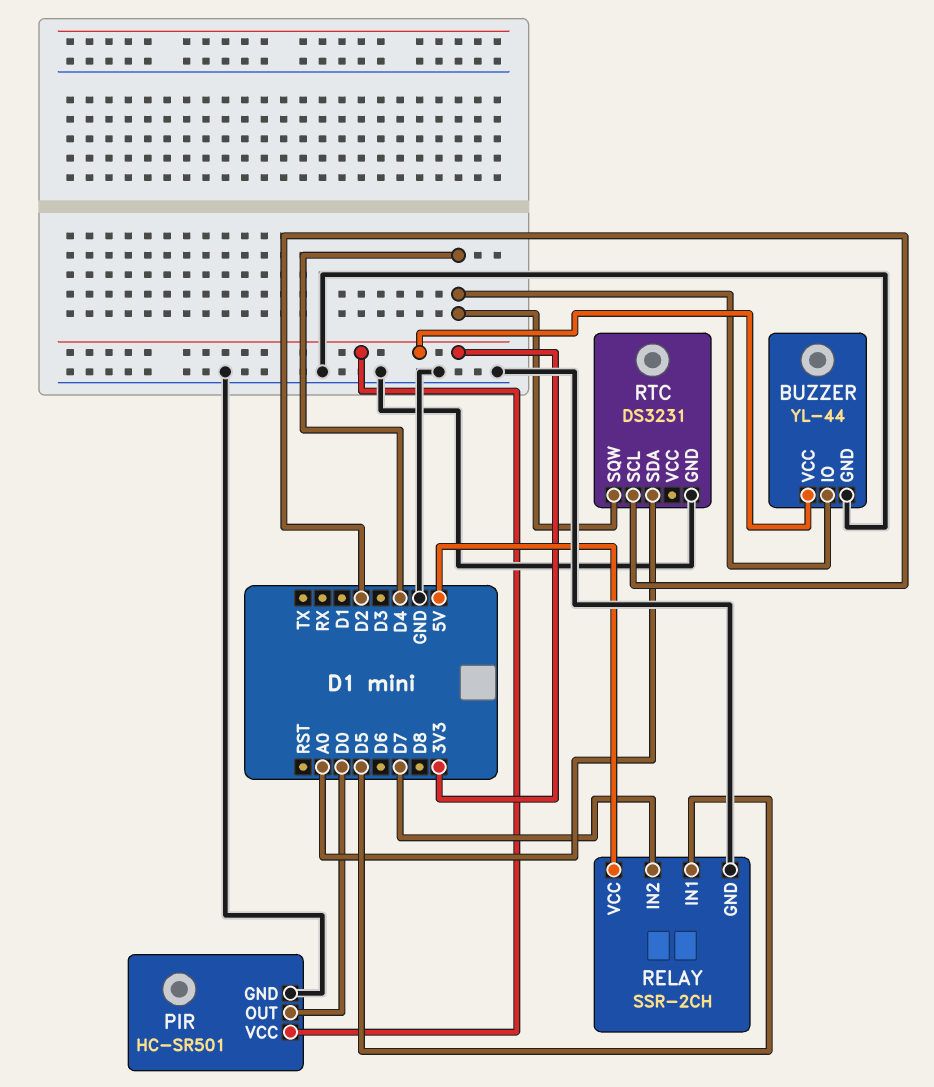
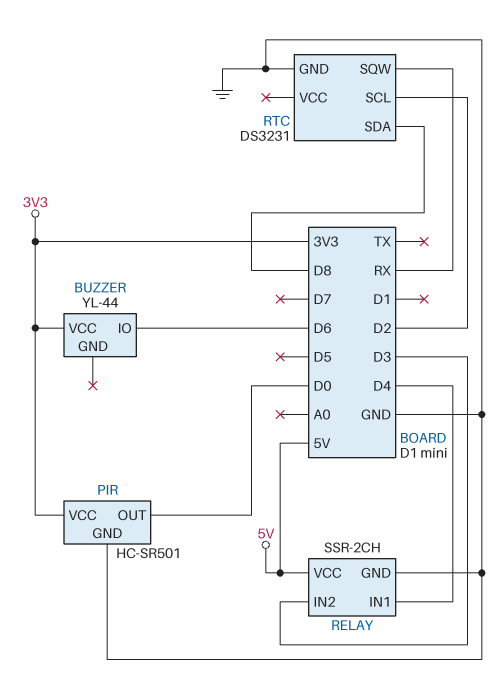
BUZZER pin GND: GND -> none
BUZZER pin IO: D4 -> D6
RELAY pin IN1: D5 -> D4
RELAY pin IN2: D7 -> D3
RTC pin SDA: A0 -> D8
RTC pin SQW: D4 -> RX

